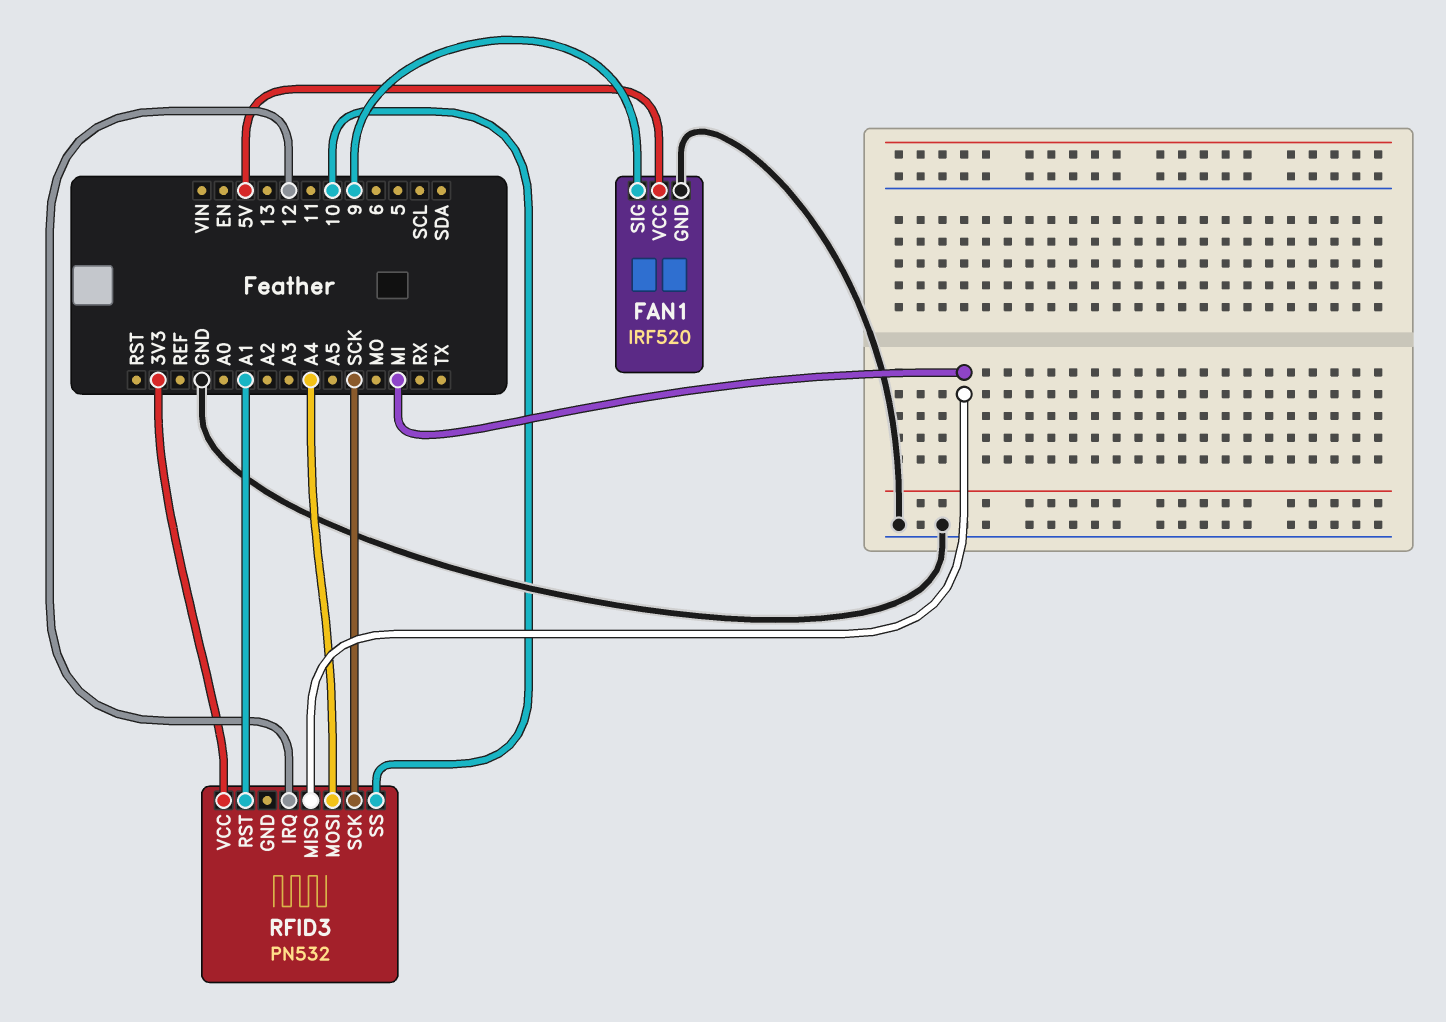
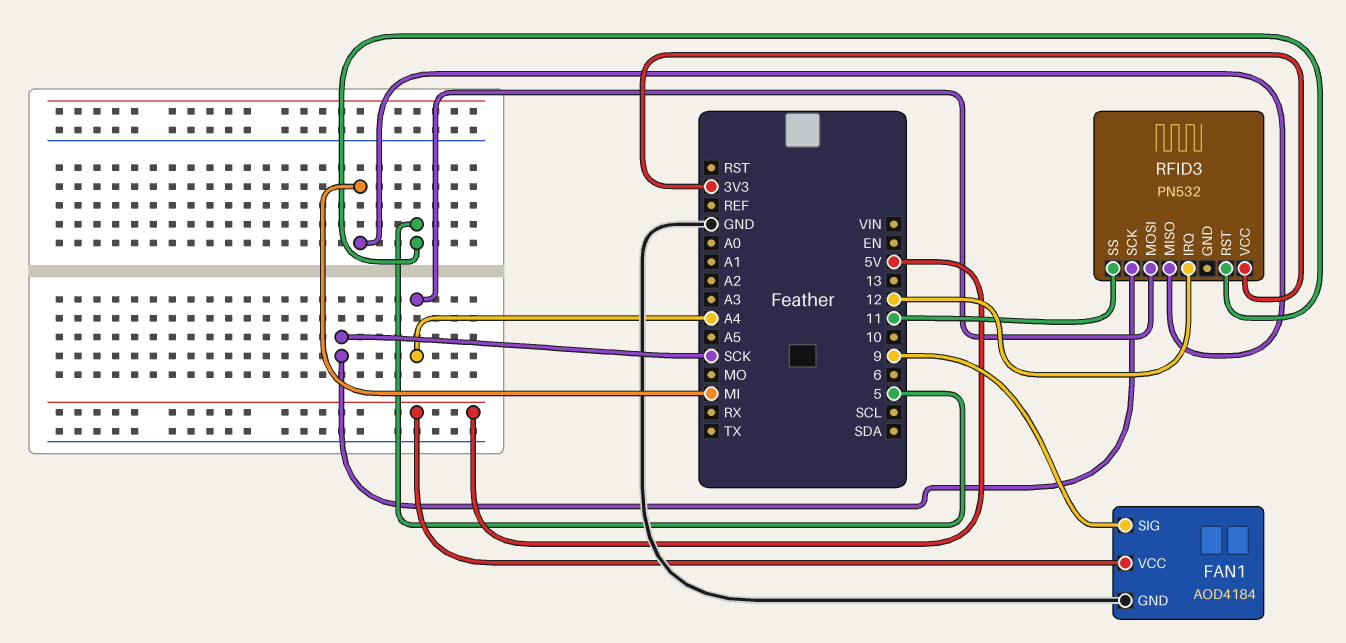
FAN1: IRF520 -> AOD4184
RFID3 pin RST: A1 -> 5
RFID3 pin SS: 10 -> 11

